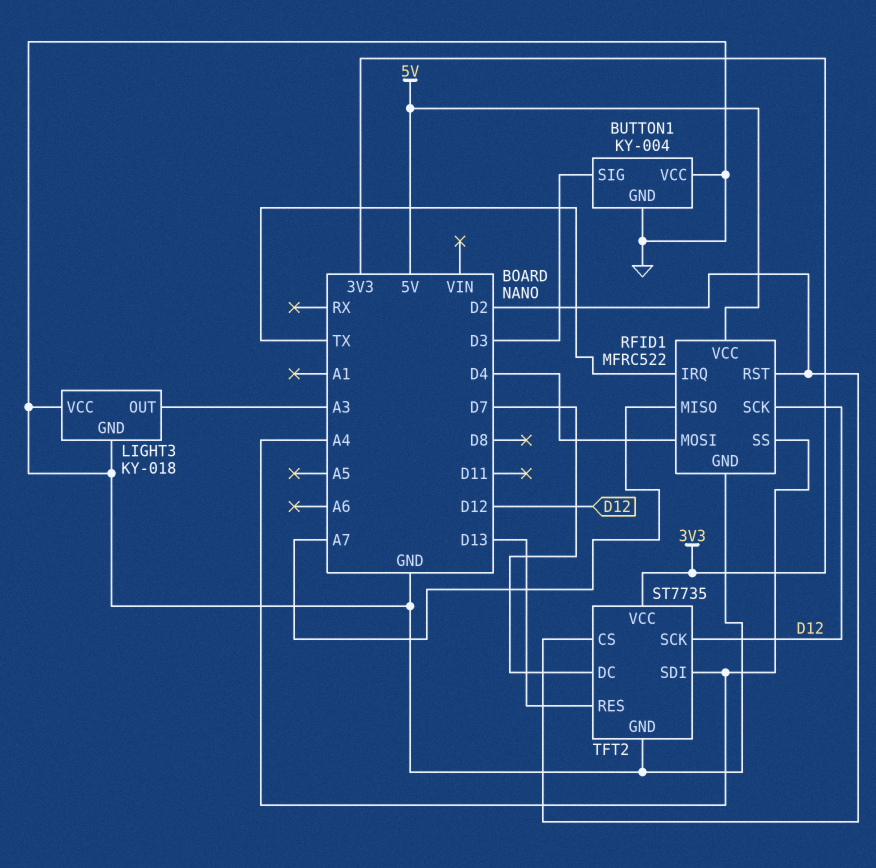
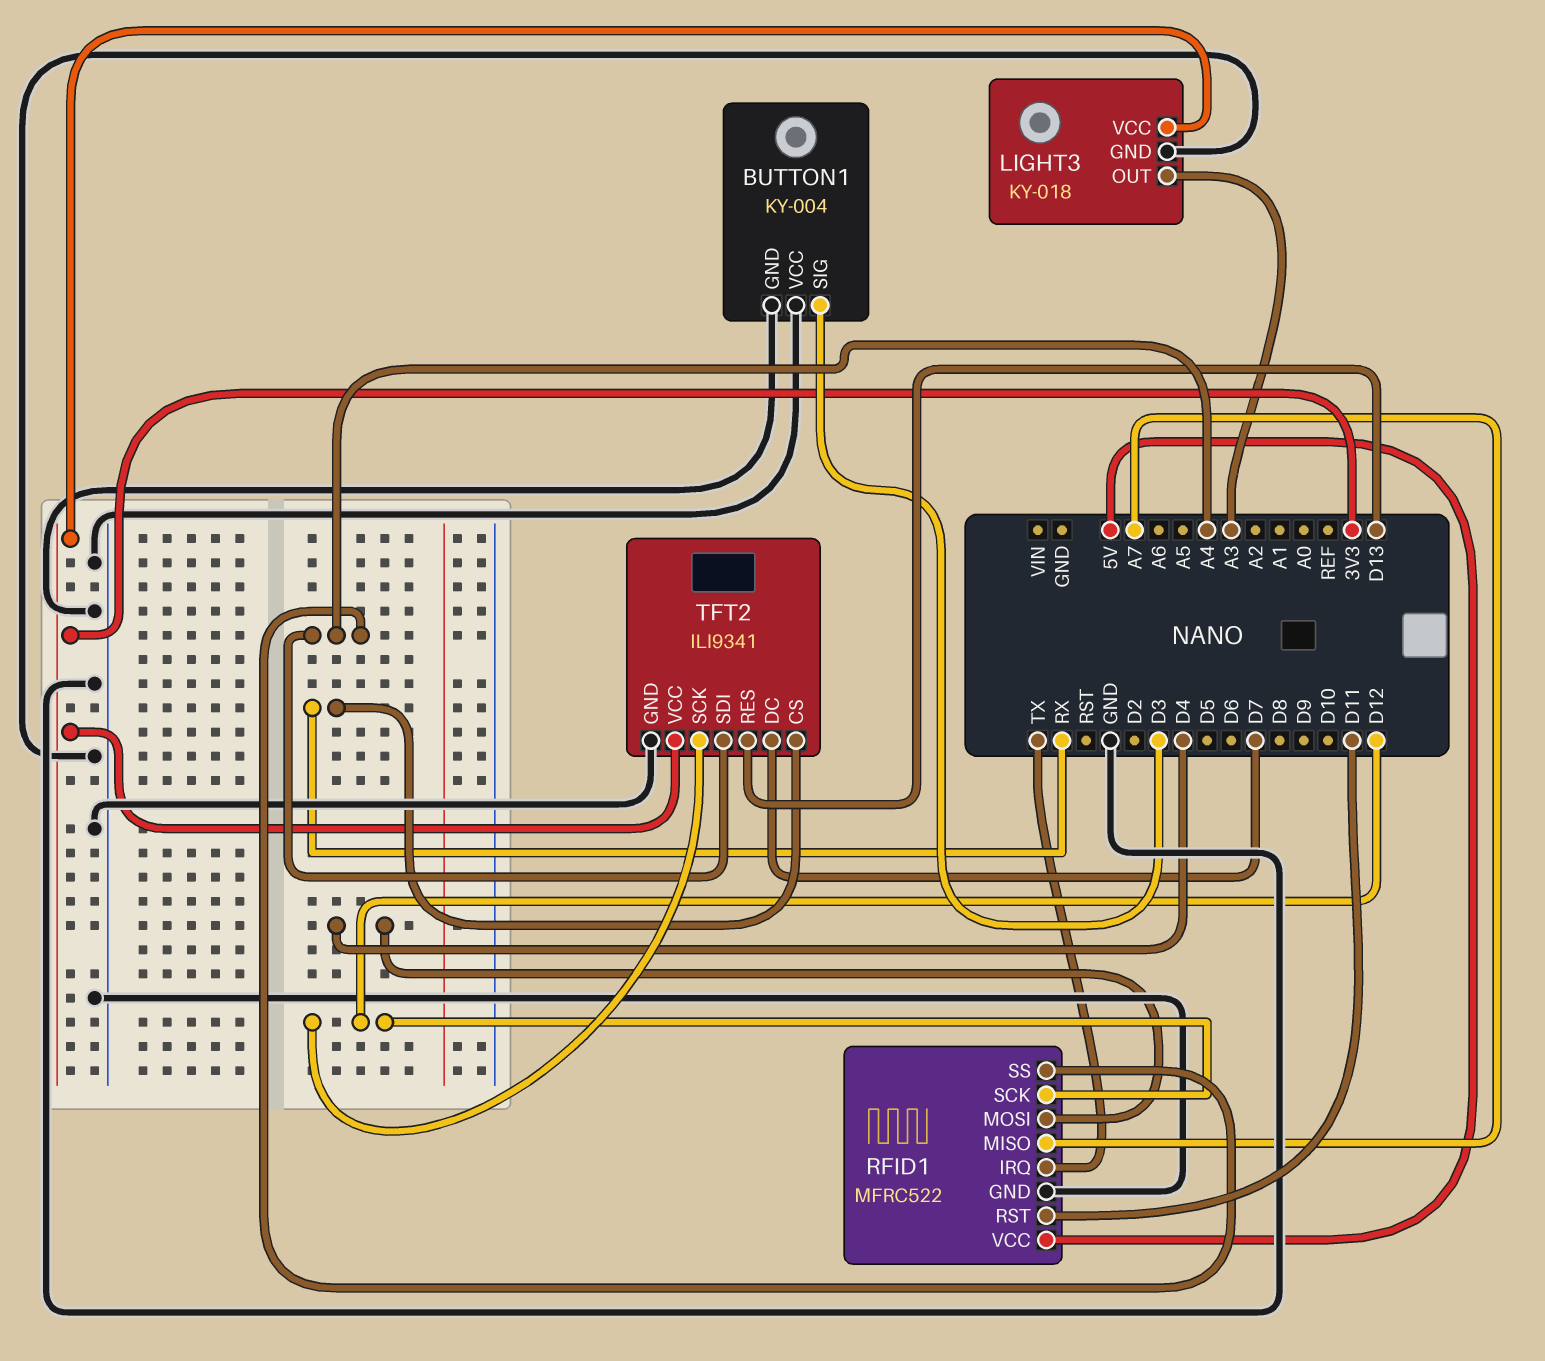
LIGHT3 pin VCC: GND -> 3V3
RFID1 pin RST: D2 -> D11
TFT2: ST7735 -> ILI9341
TFT2 pin CS: D2 -> RX

